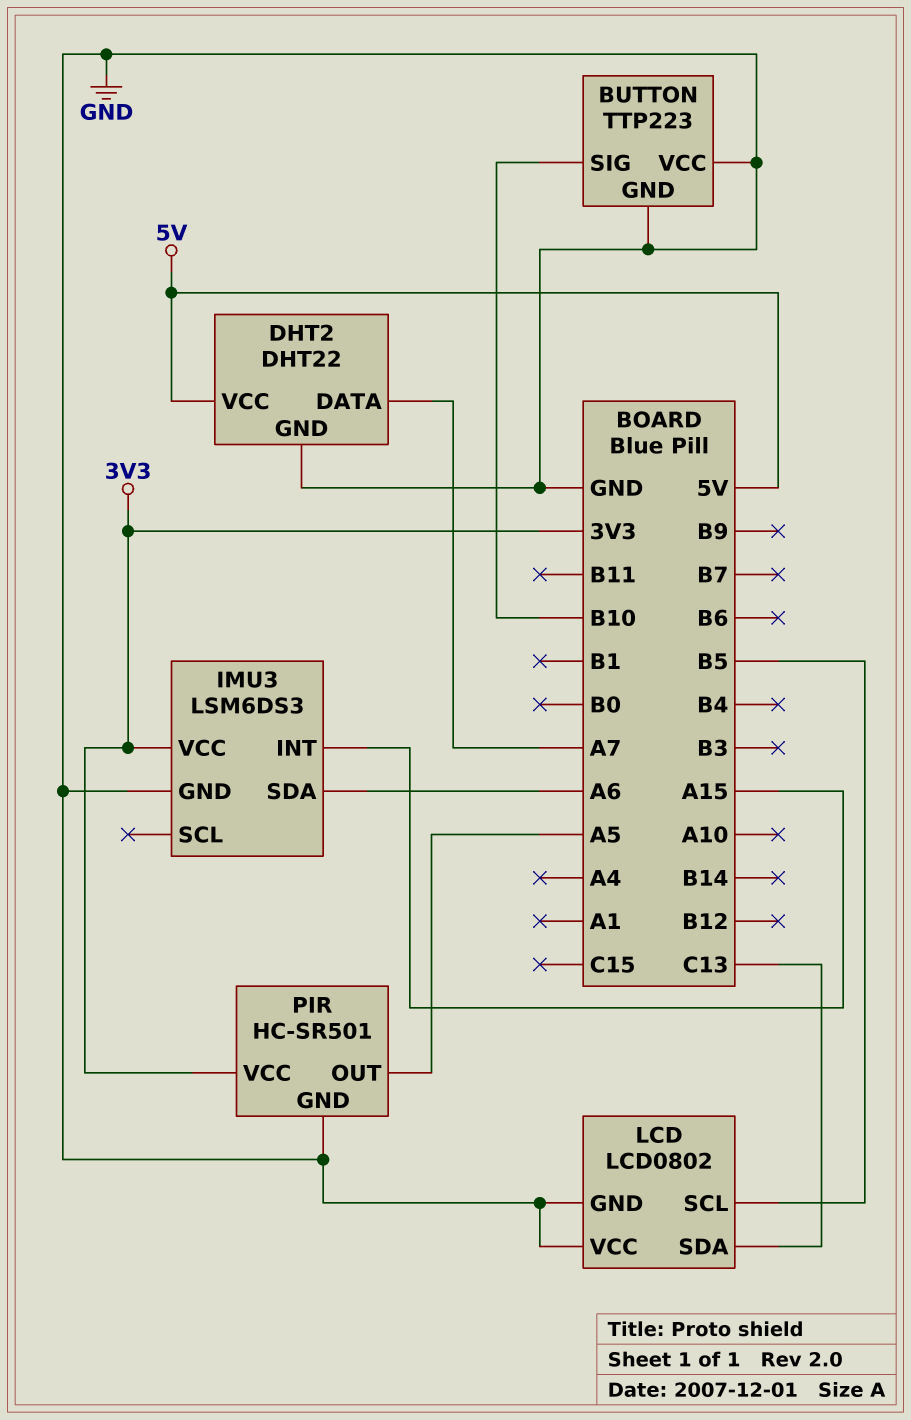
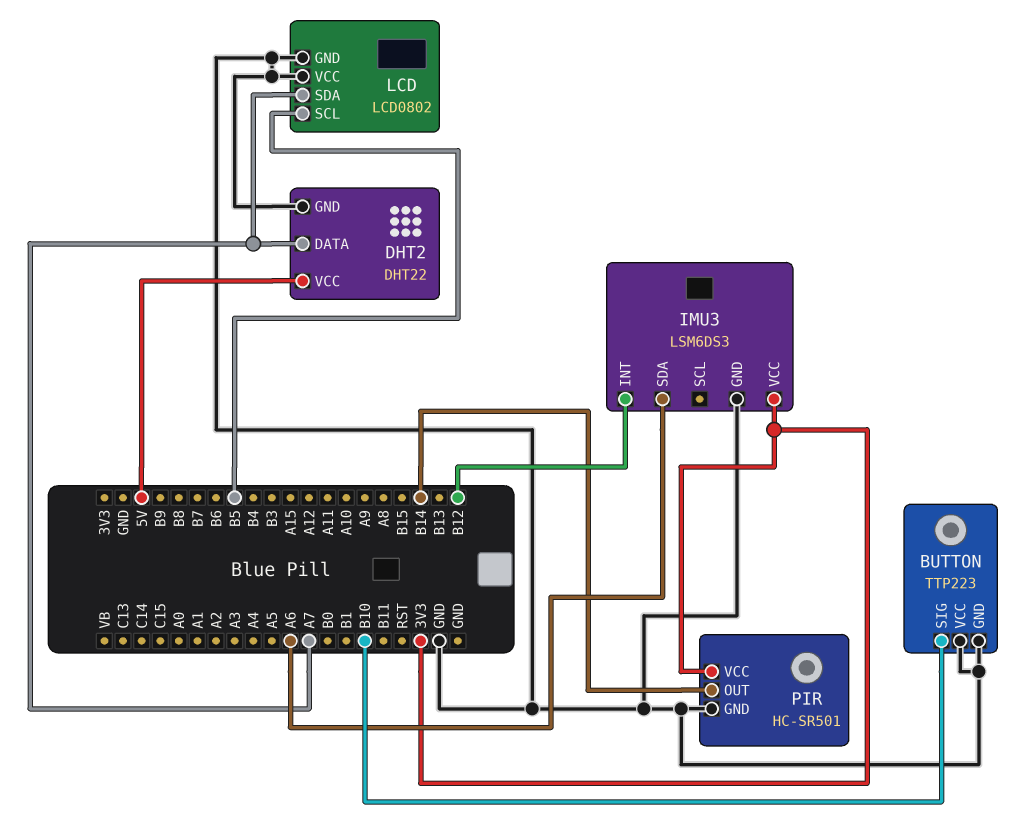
IMU3 pin INT: A15 -> B12
LCD pin SDA: C13 -> A7
PIR pin OUT: A5 -> B14

